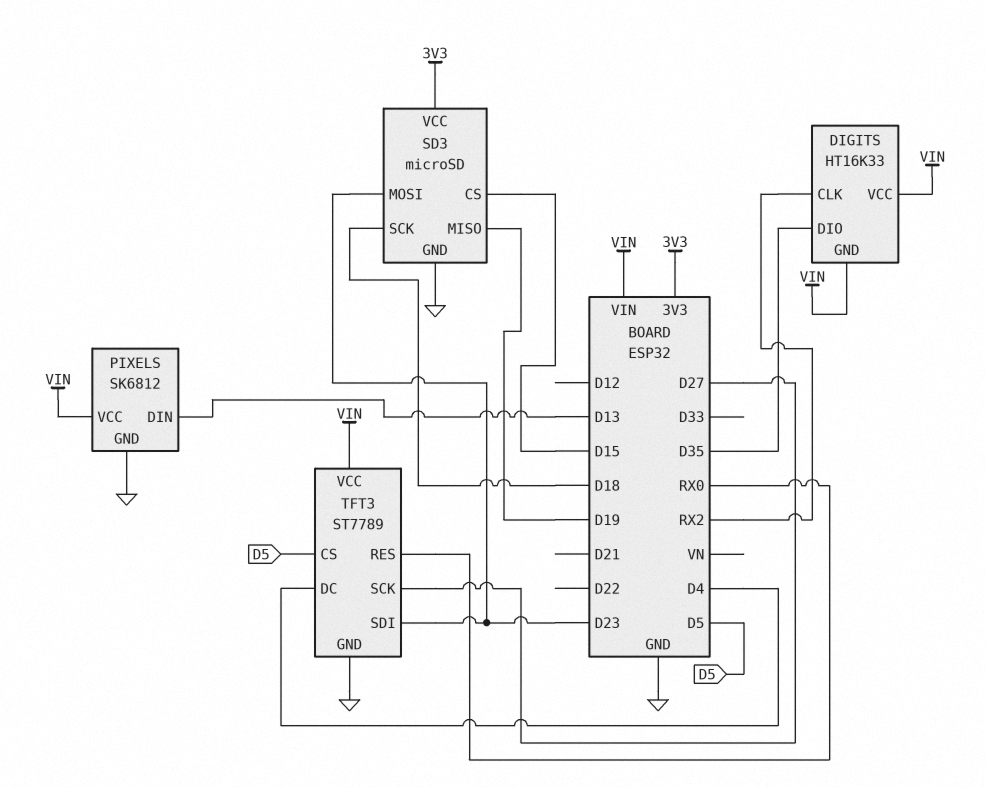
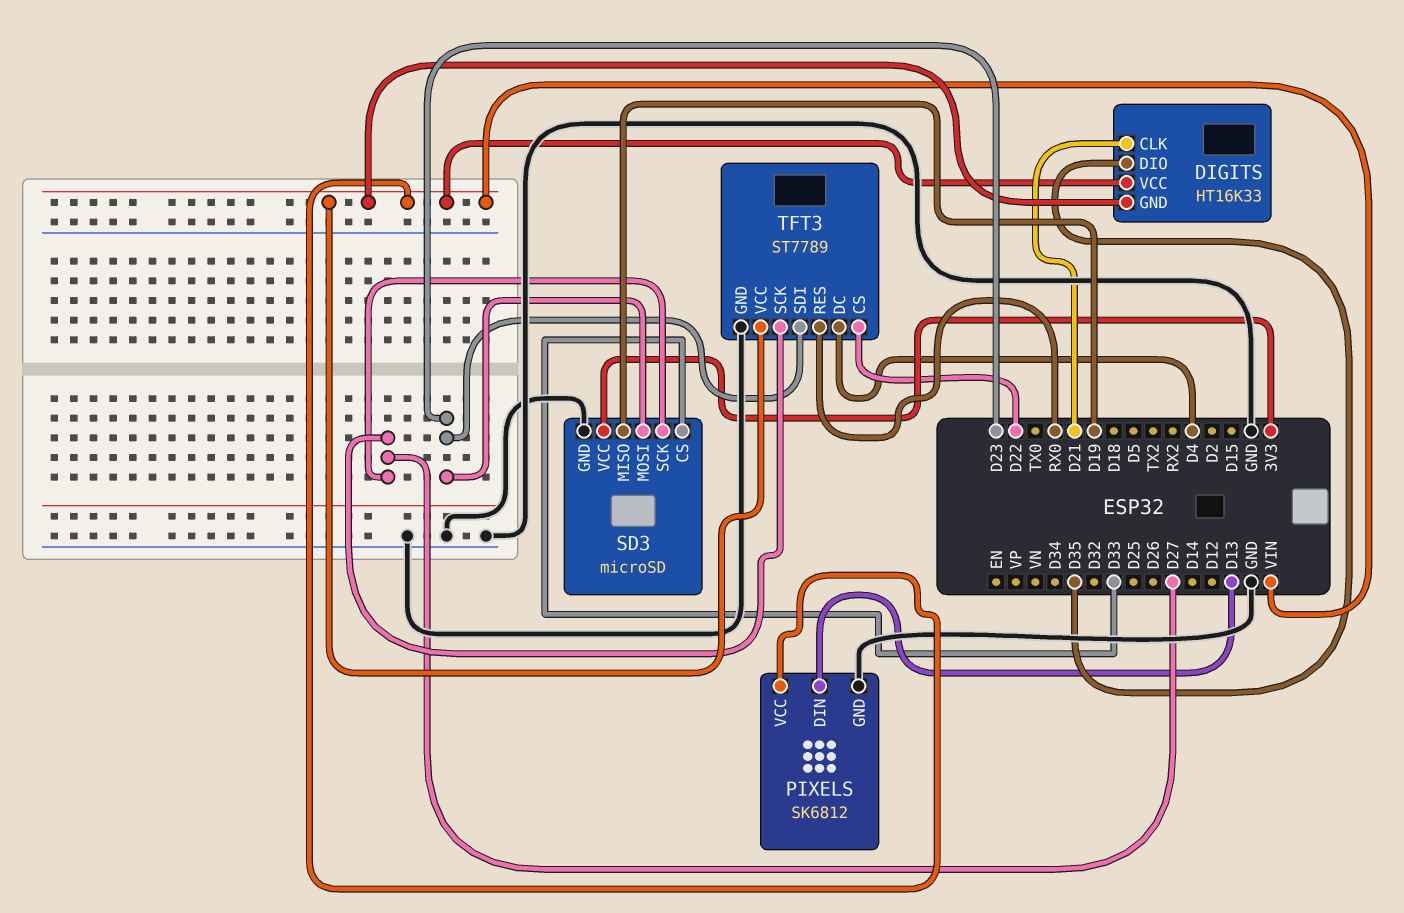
DIGITS pin CLK: RX2 -> D21
SD3 pin CS: D15 -> D33
SD3 pin SCK: D18 -> D27
TFT3 pin CS: D5 -> D22

